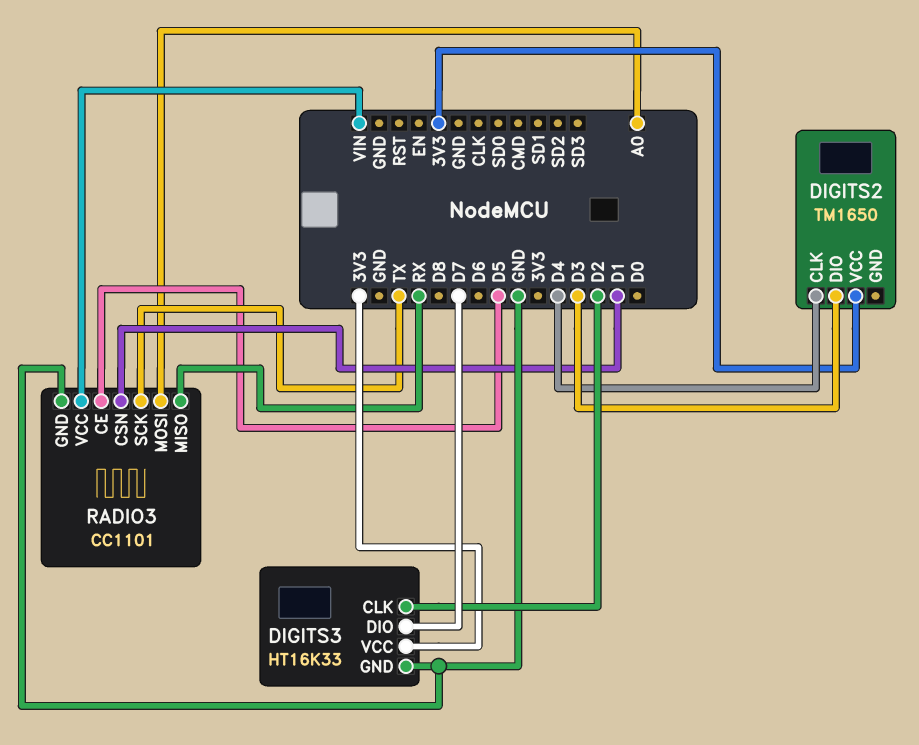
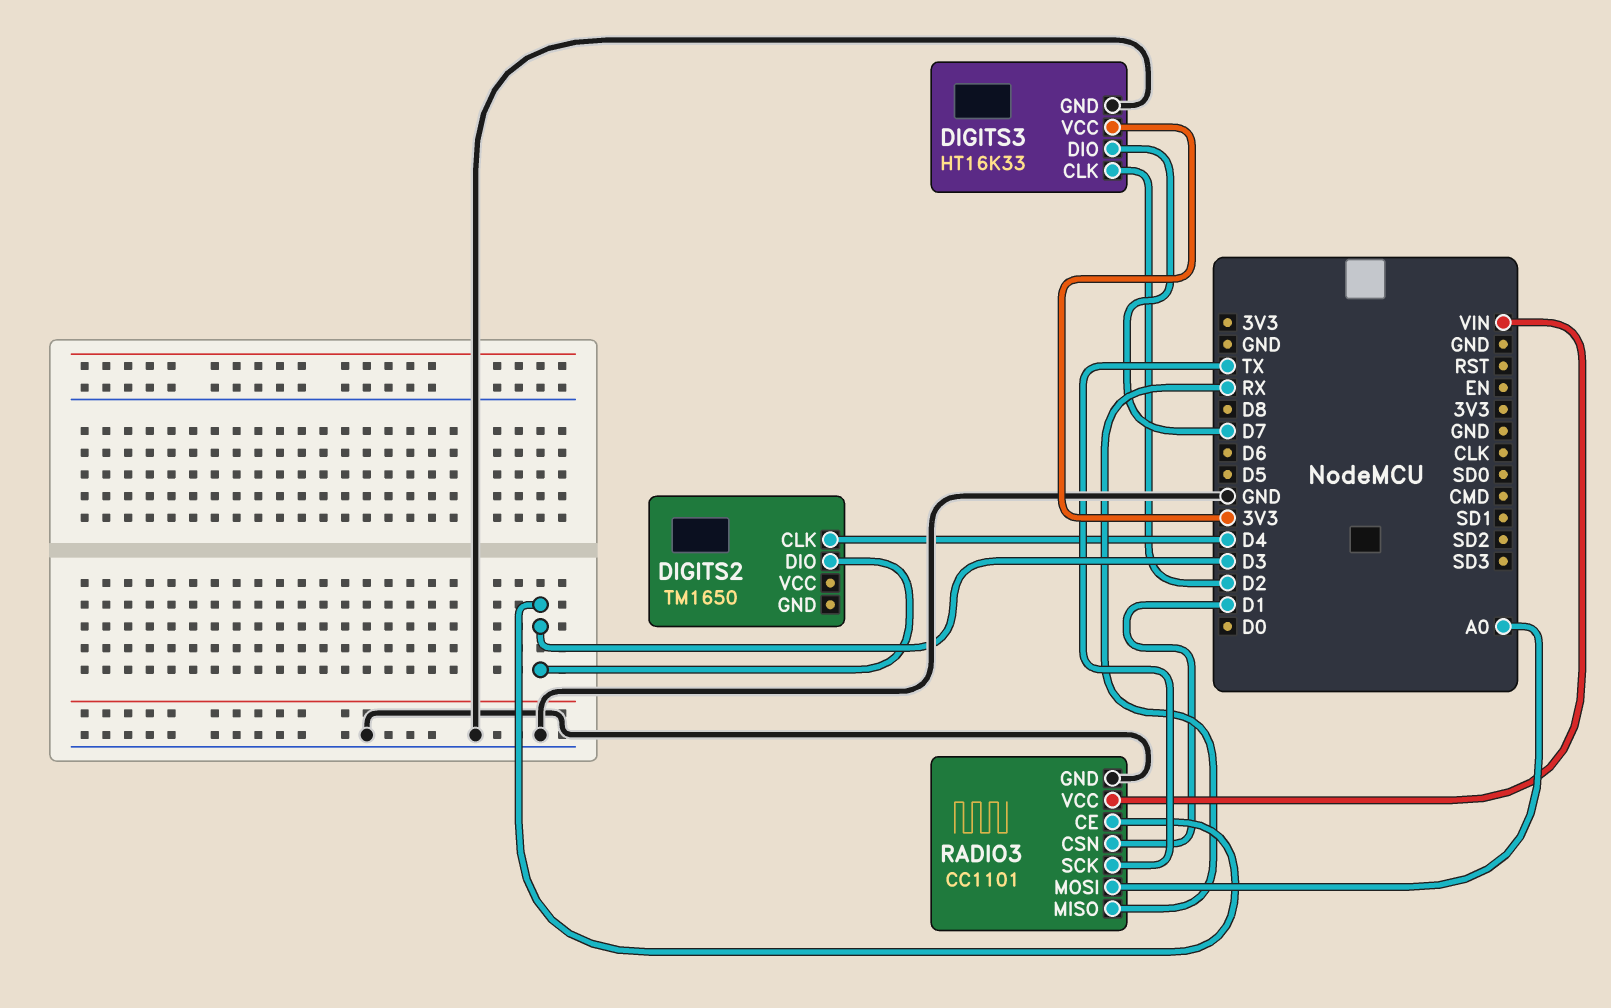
DIGITS2 pin VCC: 3V3 -> none
RADIO3 pin CE: D5 -> D3

